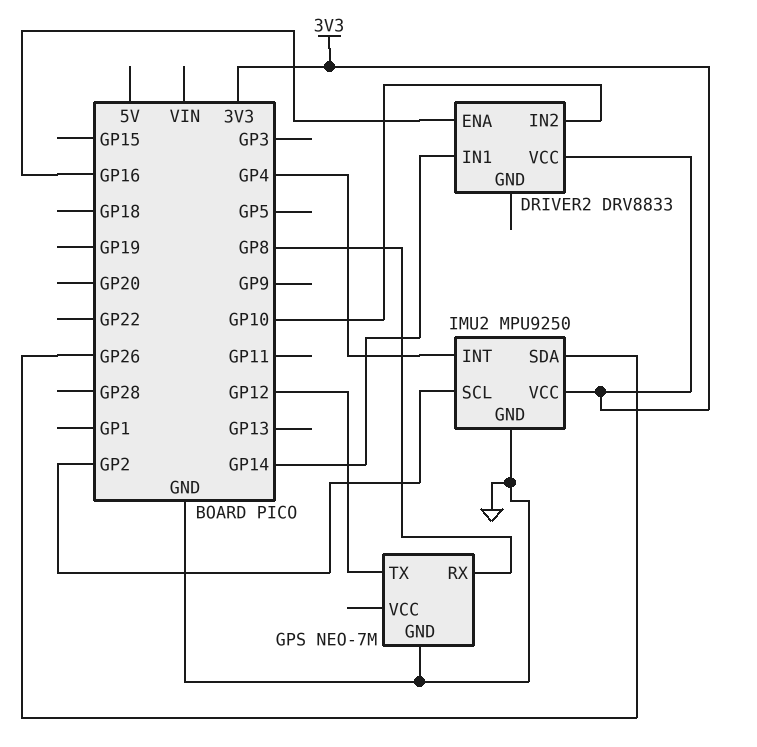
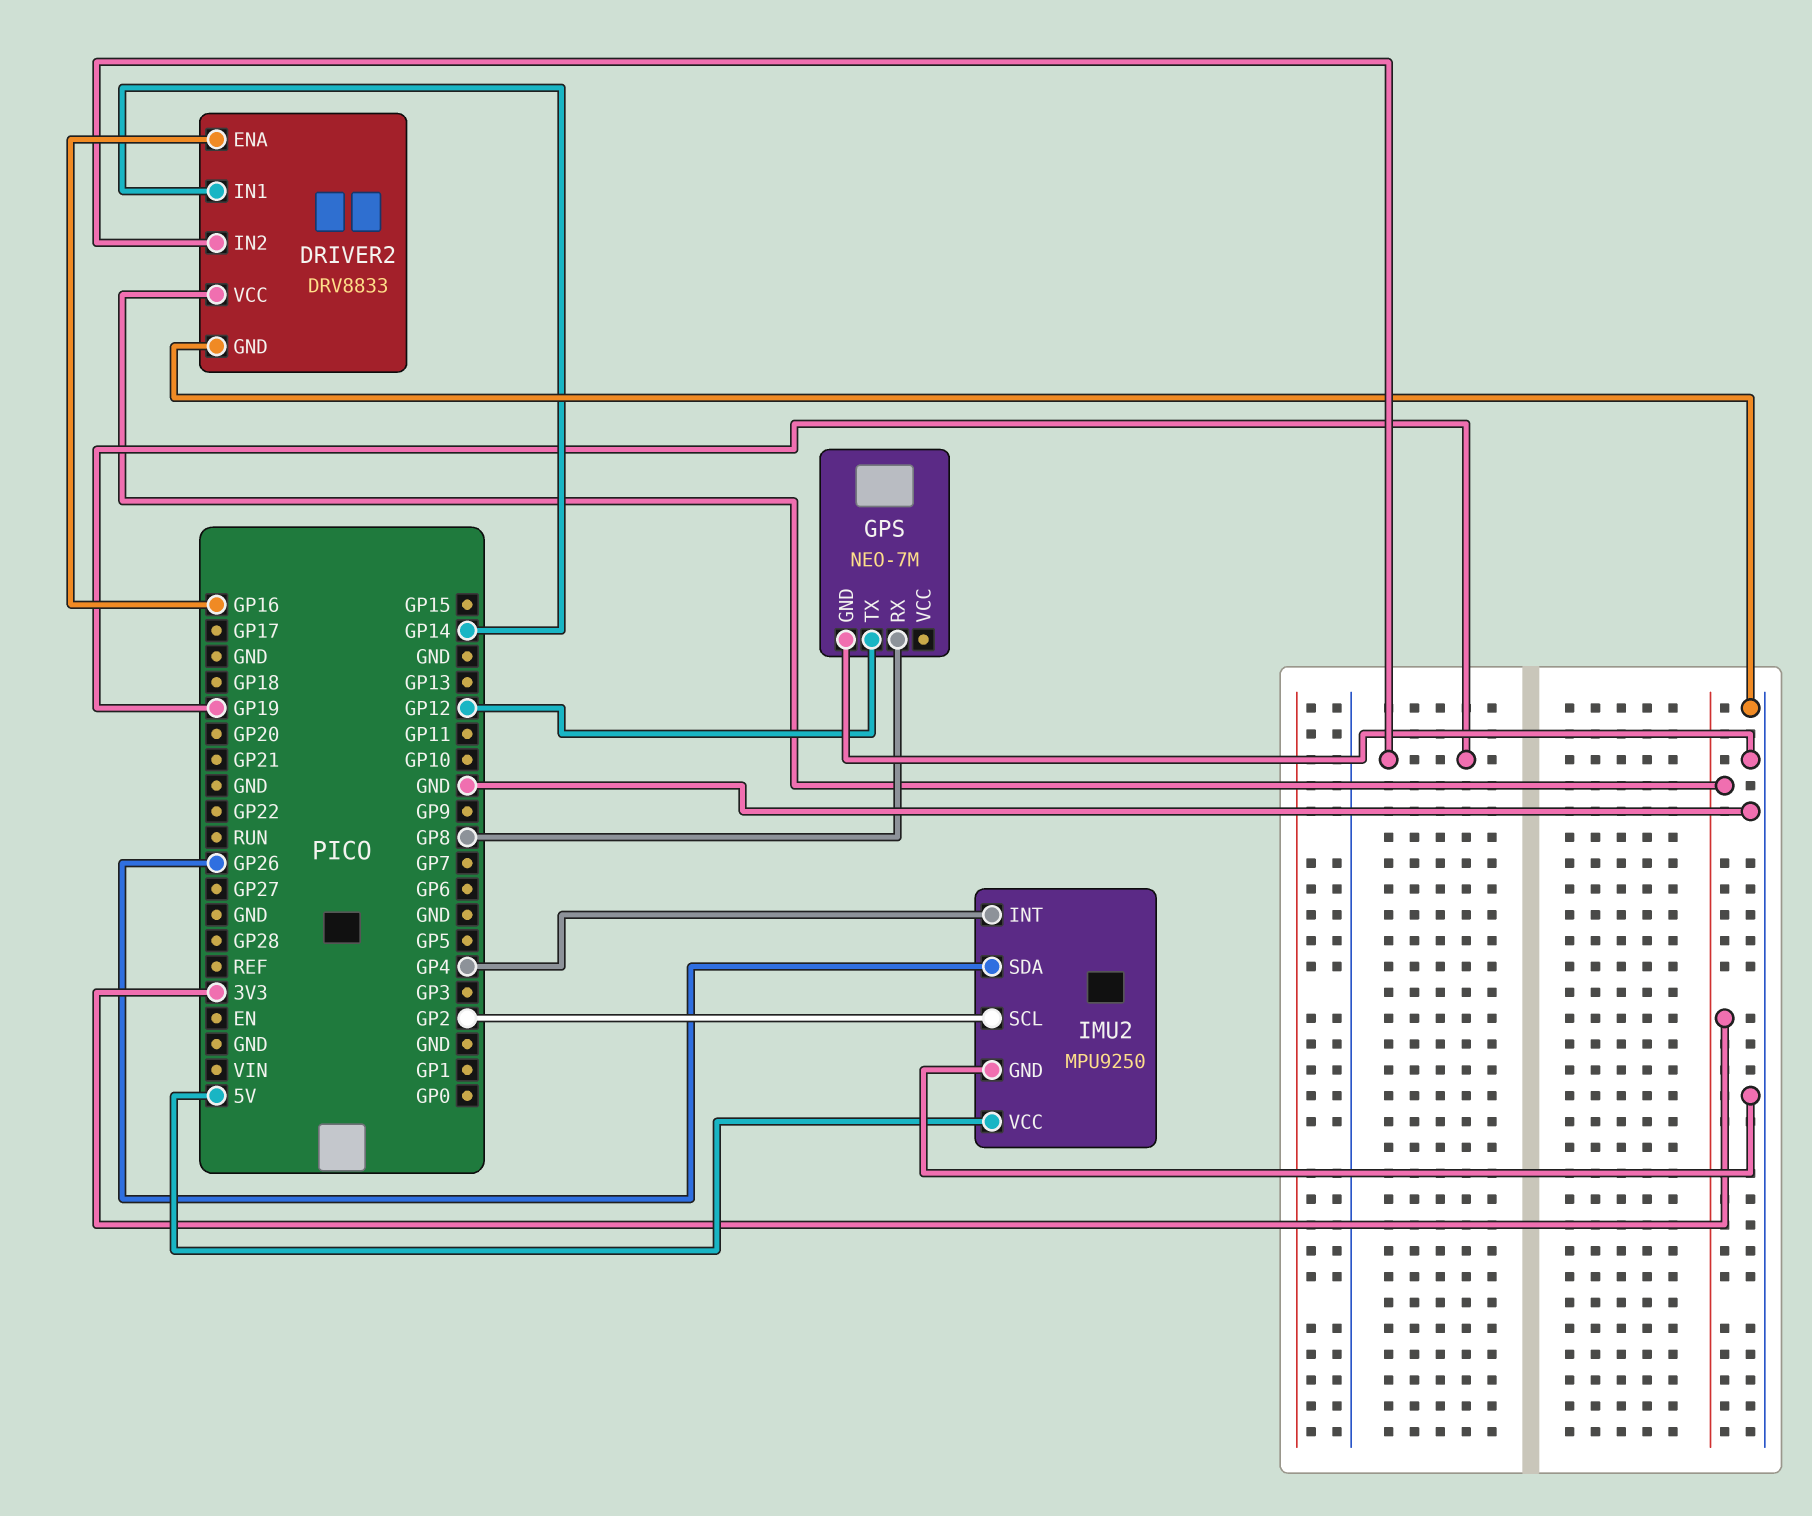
DRIVER2 pin GND: none -> GND
DRIVER2 pin IN2: GP10 -> GP19
IMU2 pin VCC: 3V3 -> 5V

